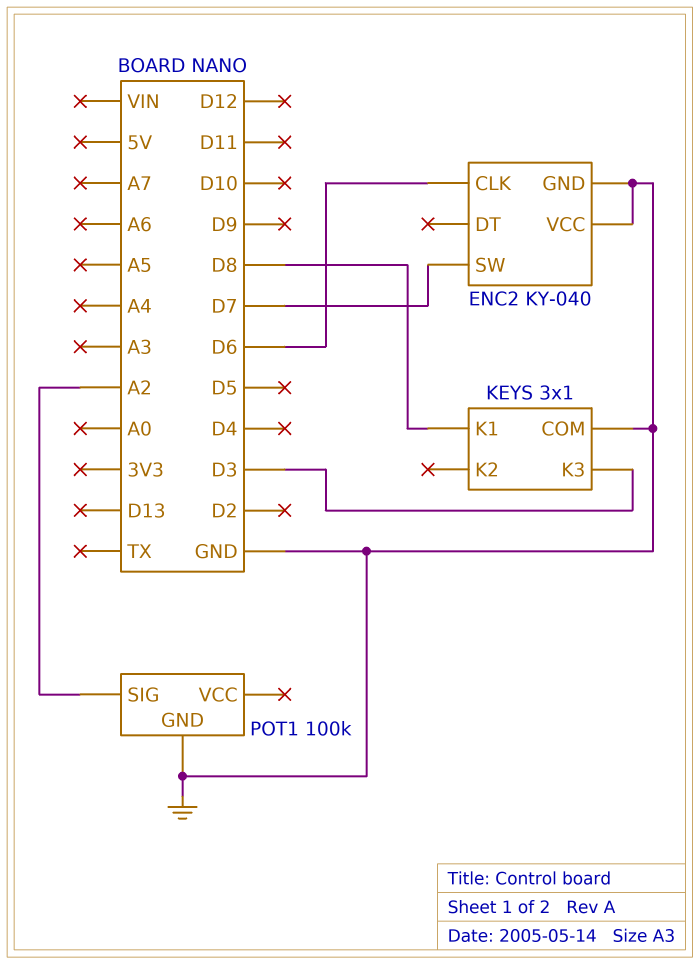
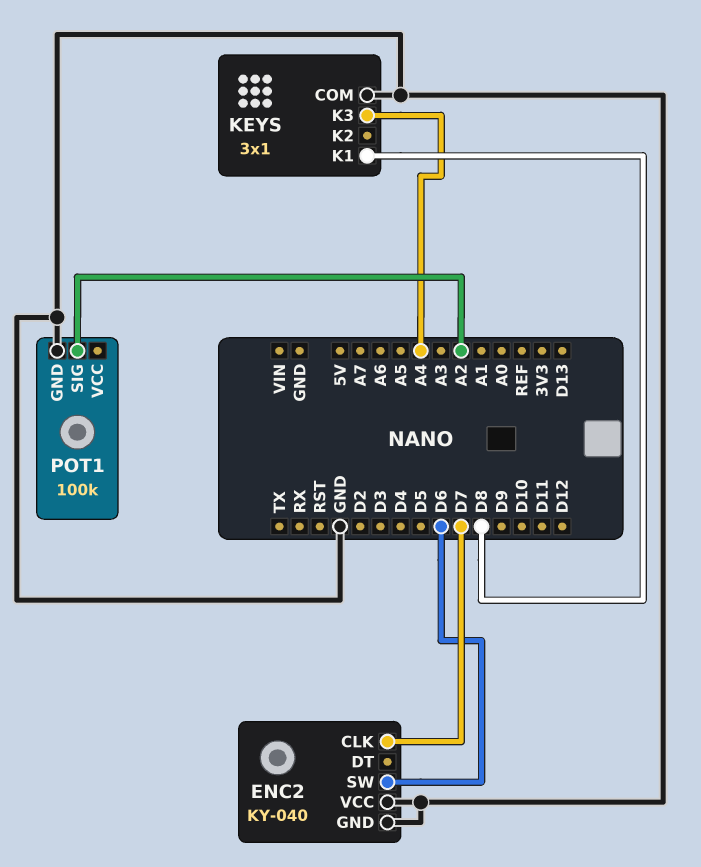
ENC2 pin CLK: D6 -> D7
ENC2 pin SW: D7 -> D6
KEYS pin K3: D3 -> A4

